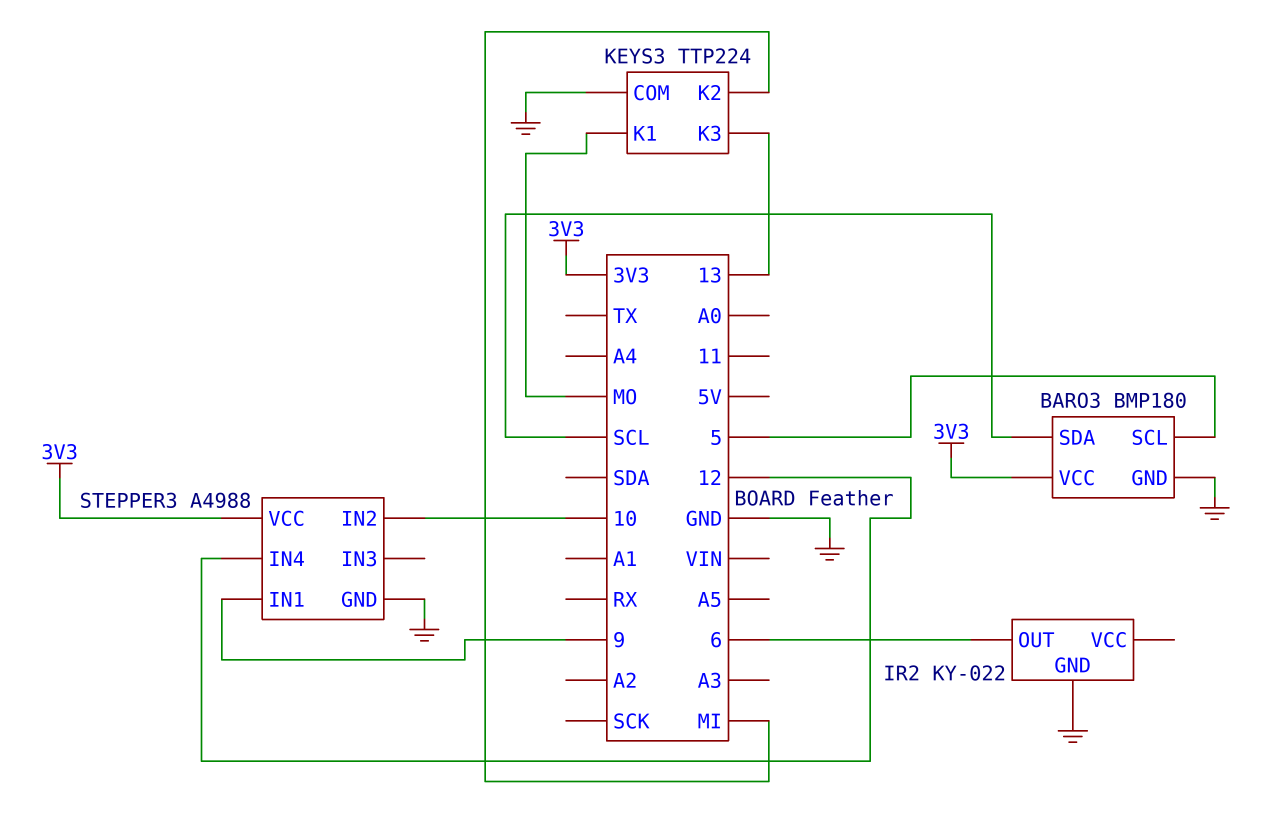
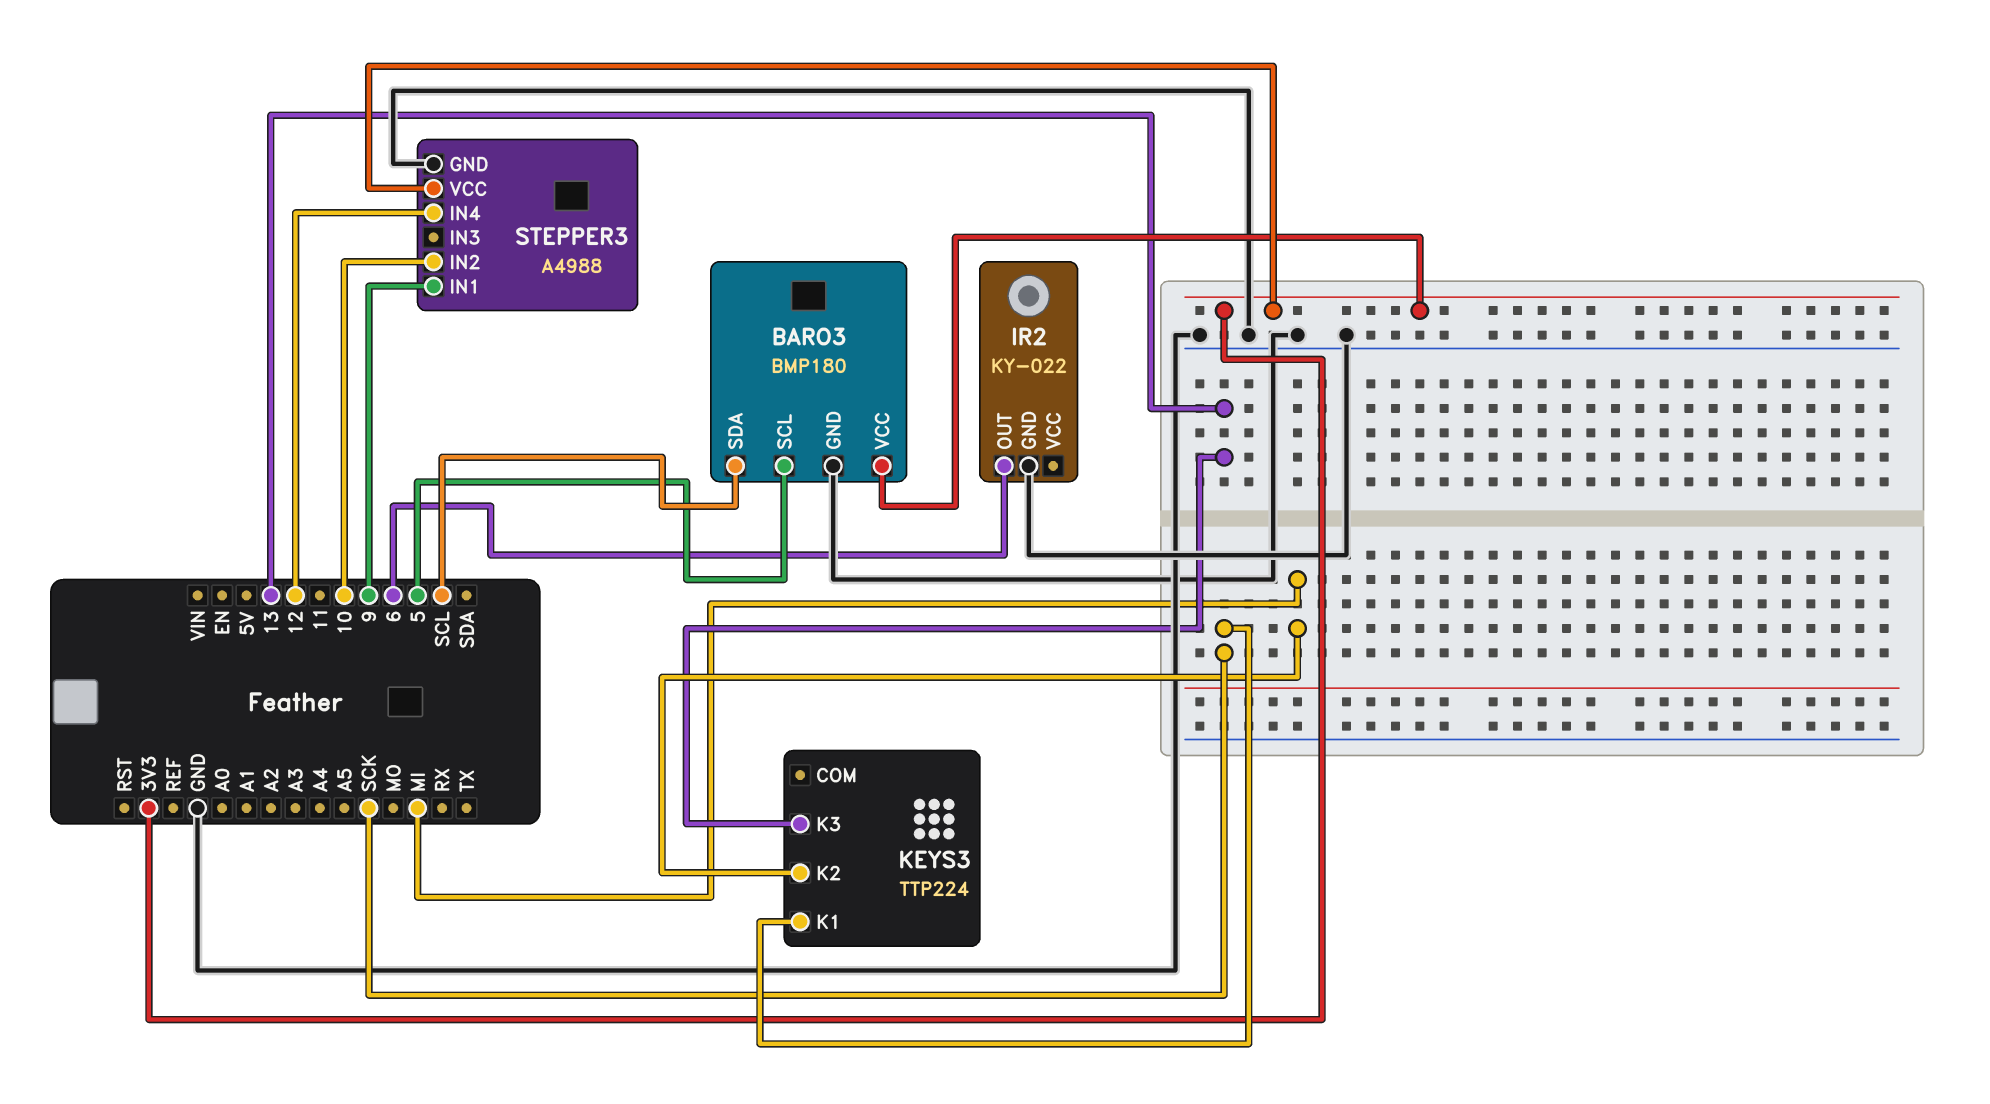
KEYS3 pin COM: GND -> none
KEYS3 pin K1: MO -> SCK

